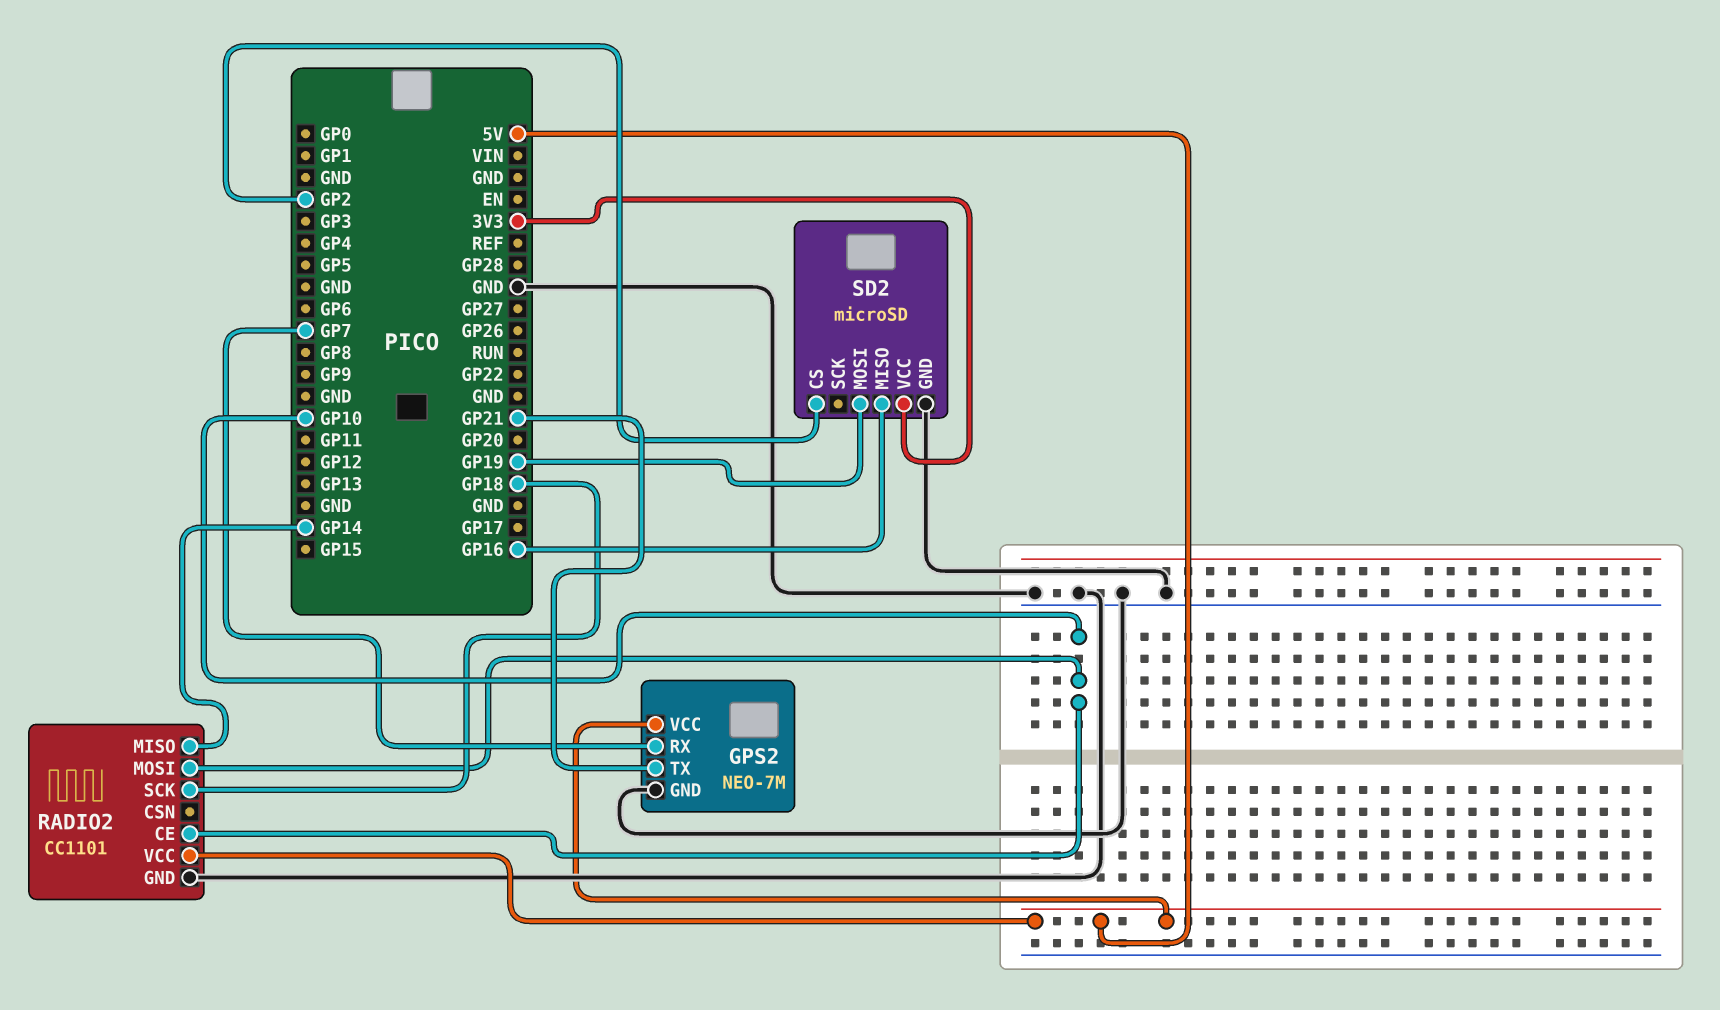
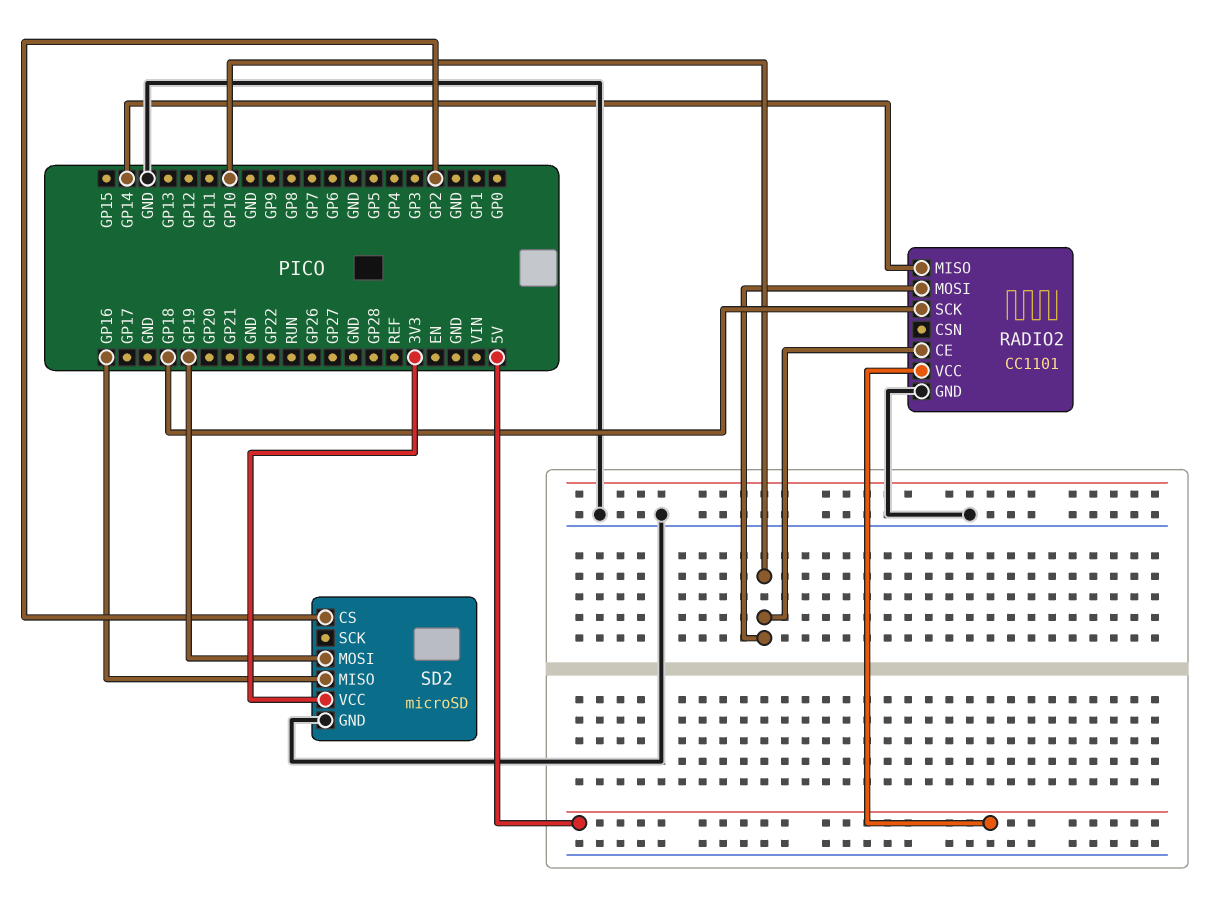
GPS2: NEO-7M -> none
GPS2 pin GND: GND -> none
GPS2 pin RX: GP7 -> none
GPS2 pin TX: GP21 -> none
GPS2 pin VCC: 5V -> none

